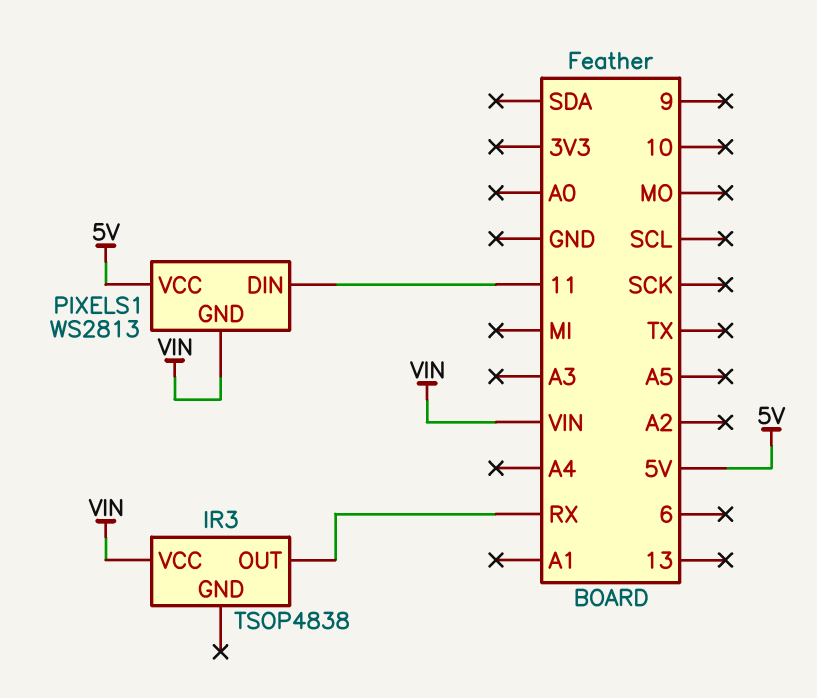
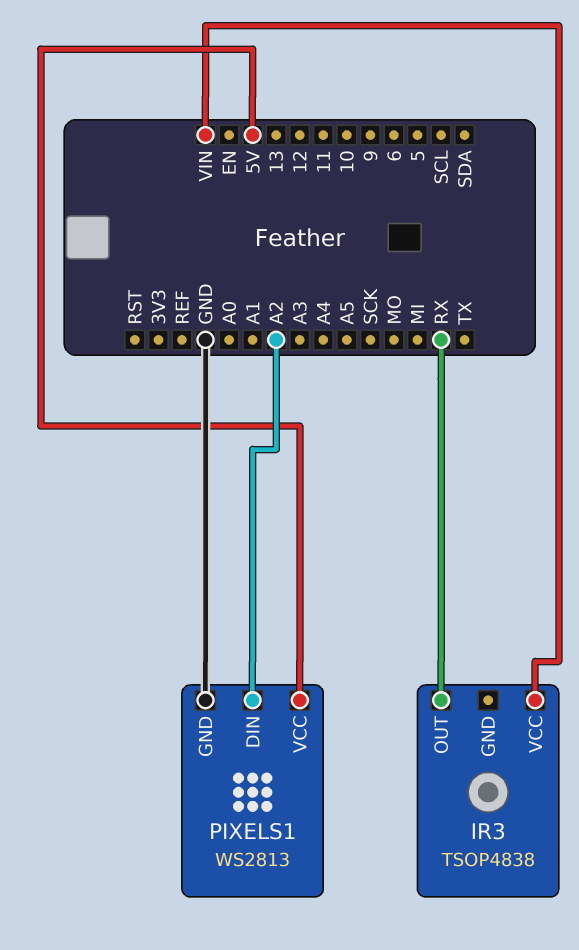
PIXELS1 pin DIN: 11 -> A2
PIXELS1 pin GND: VIN -> GND

